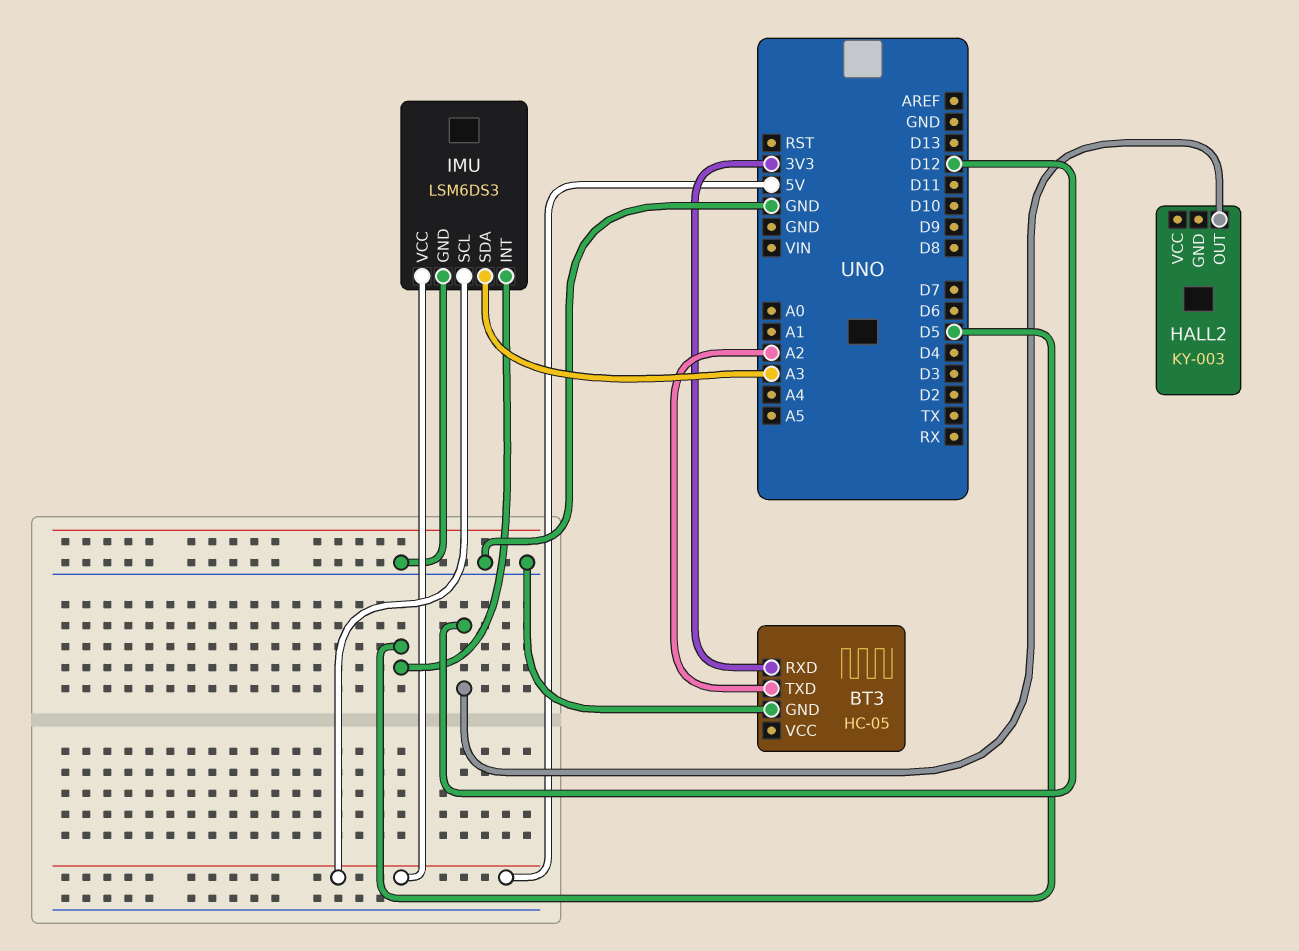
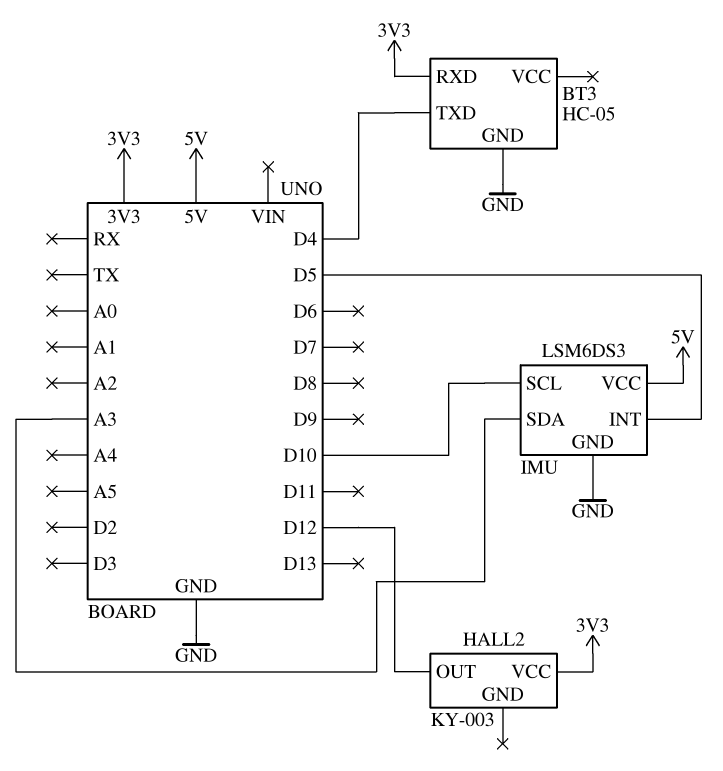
BT3 pin TXD: A2 -> D4
HALL2 pin VCC: none -> 3V3
IMU pin SCL: 5V -> D10

